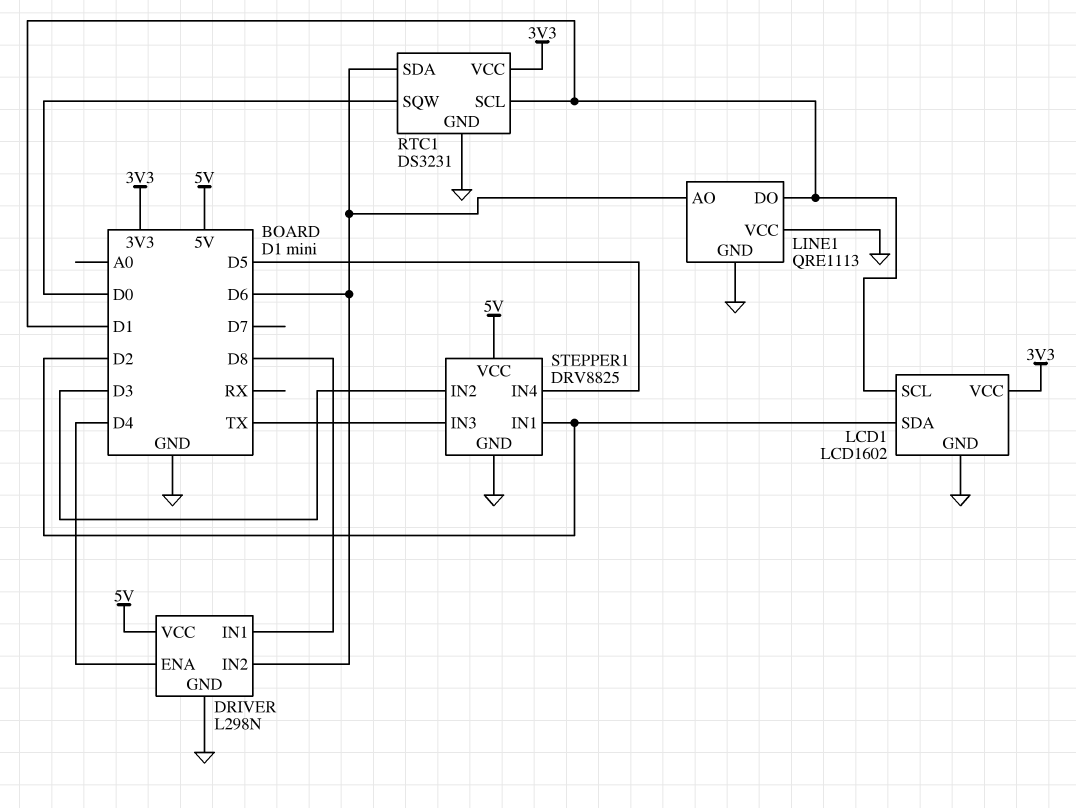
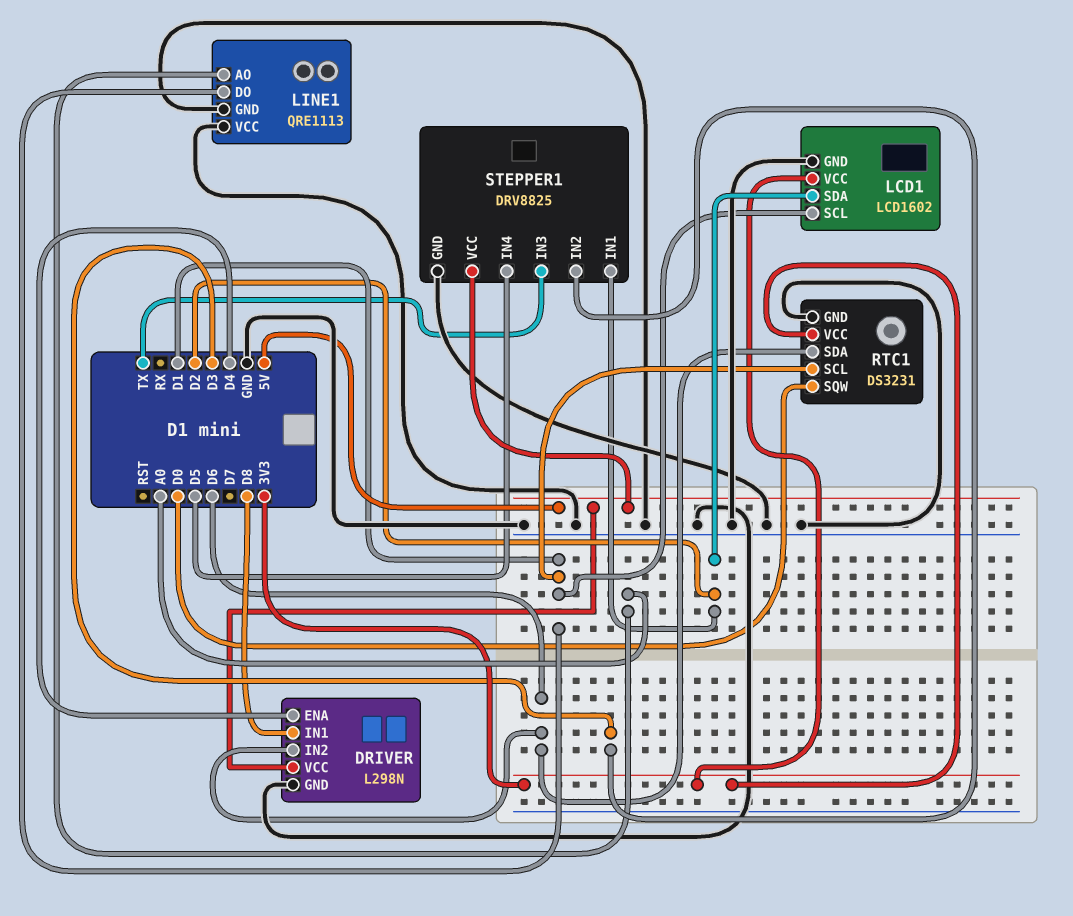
LINE1 pin AO: D6 -> A0

